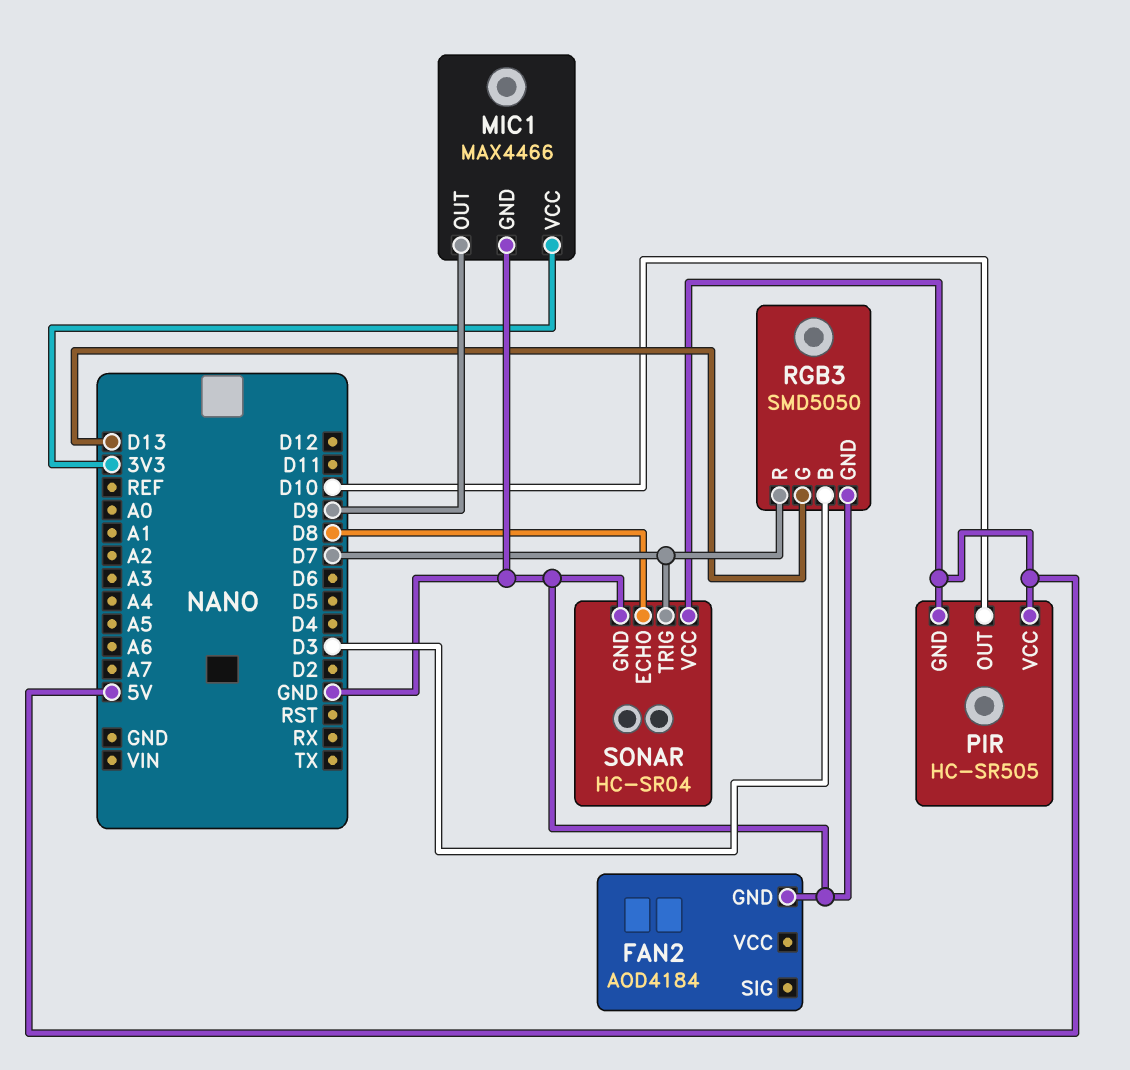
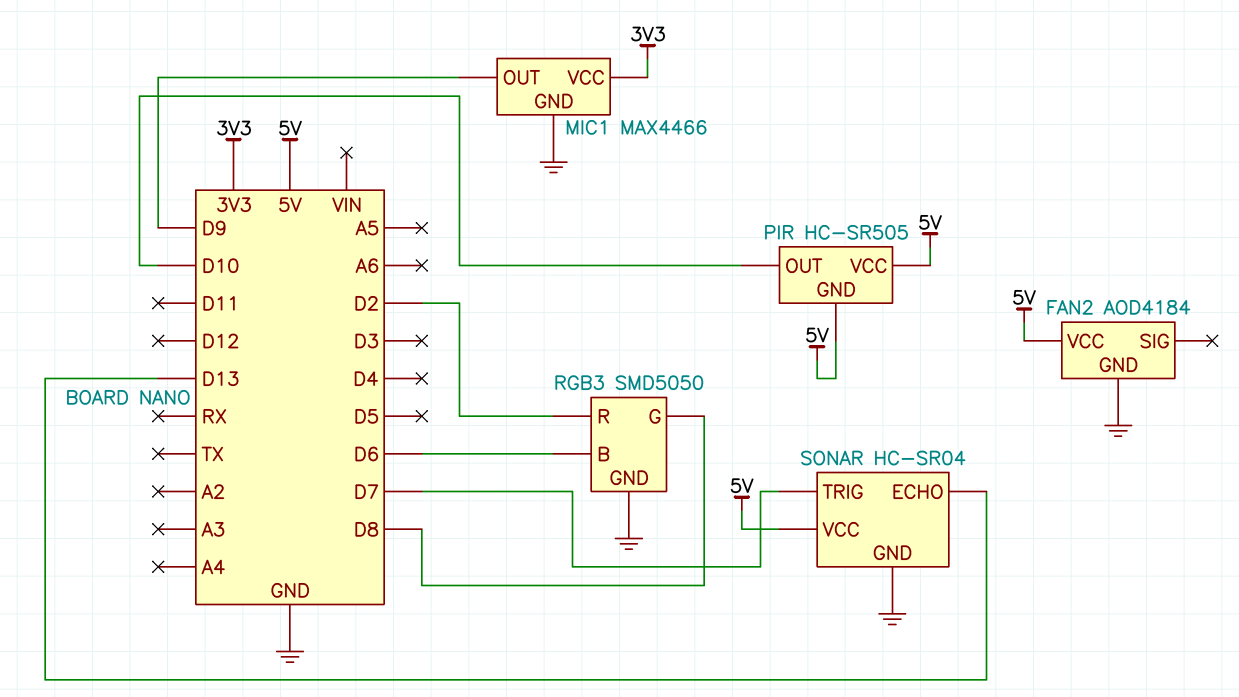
FAN2 pin VCC: none -> 5V
RGB3 pin B: D3 -> D6
RGB3 pin G: D13 -> D8
RGB3 pin R: D7 -> D2
SONAR pin ECHO: D8 -> D13

